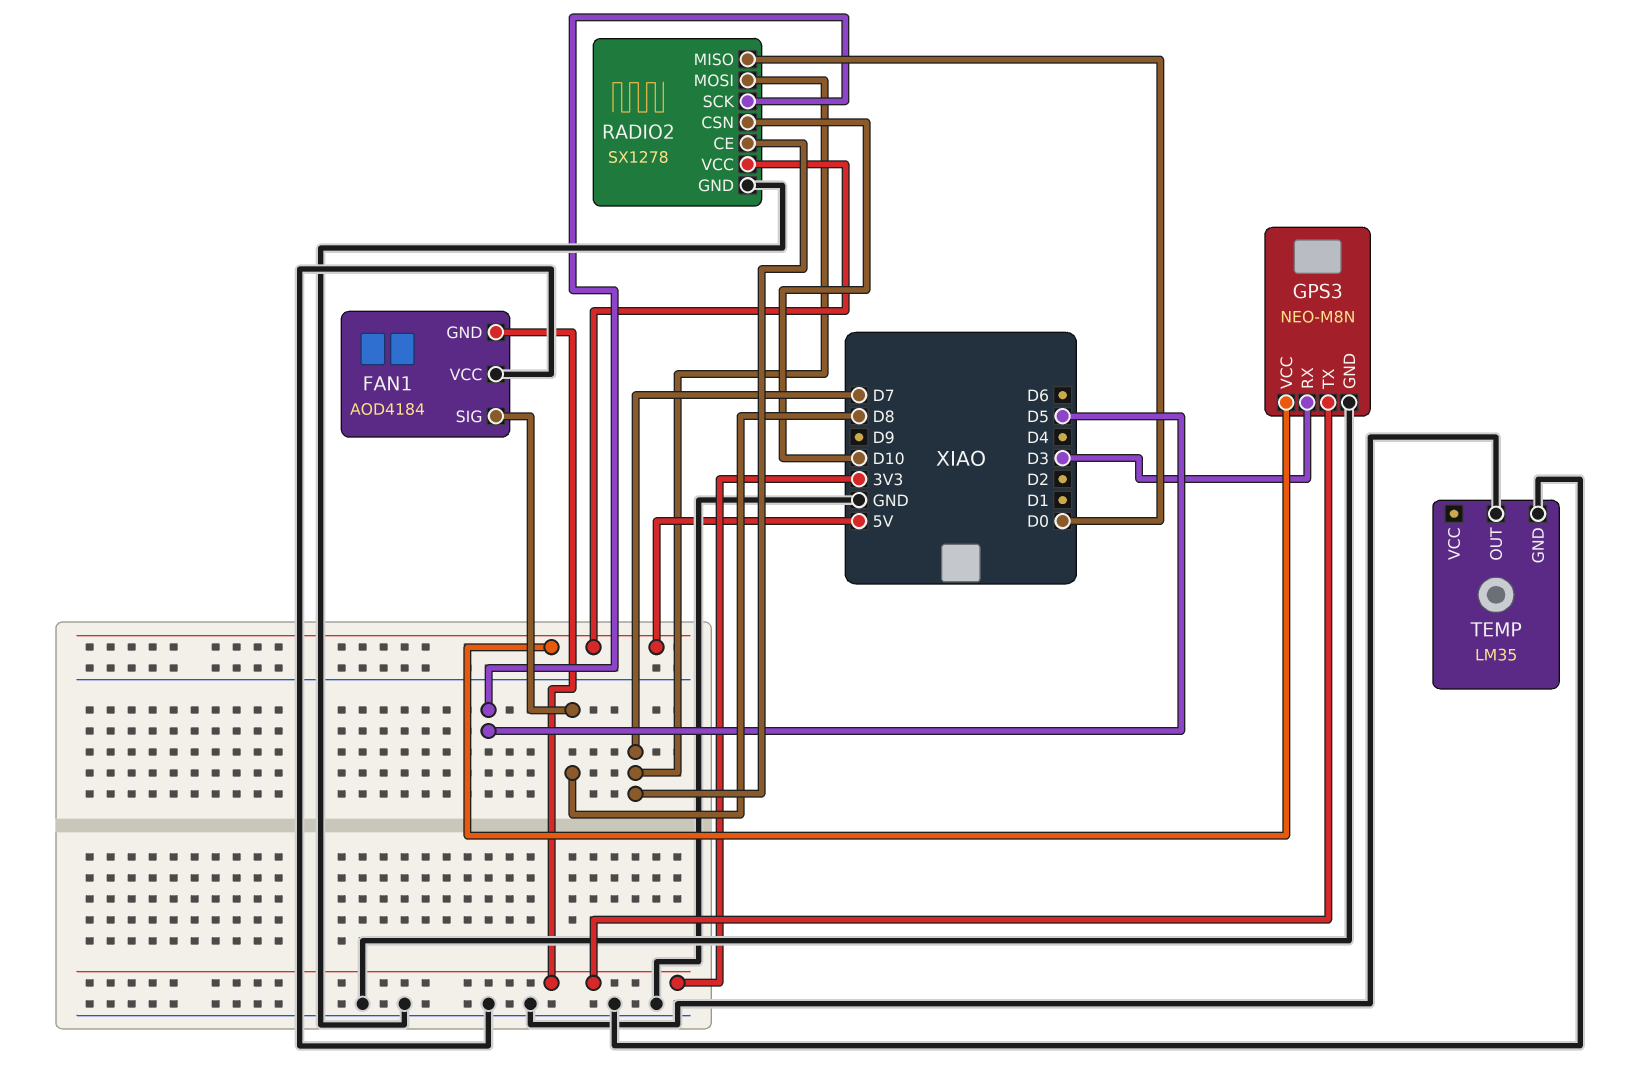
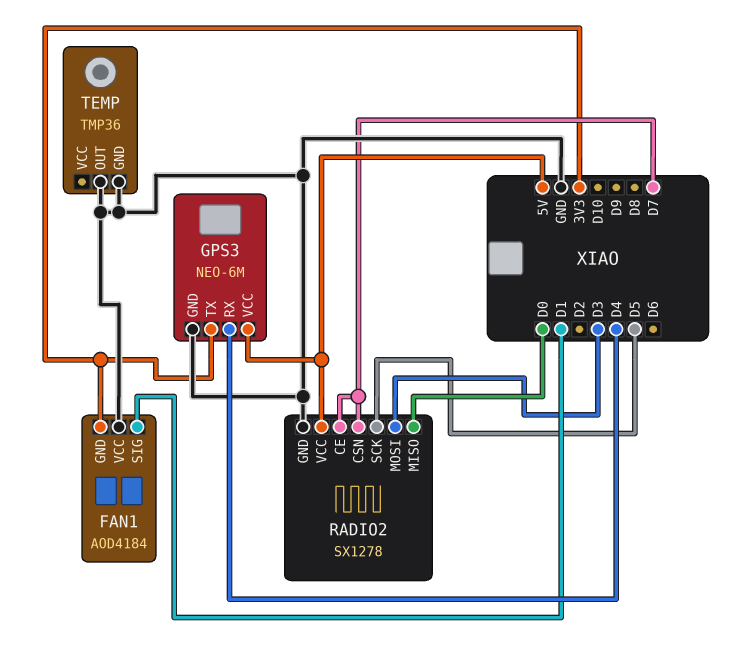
FAN1 pin SIG: D8 -> D1
GPS3: NEO-M8N -> NEO-6M
GPS3 pin RX: D3 -> D4
RADIO2 pin CSN: D10 -> D7
RADIO2 pin MOSI: D7 -> D3
TEMP: LM35 -> TMP36

